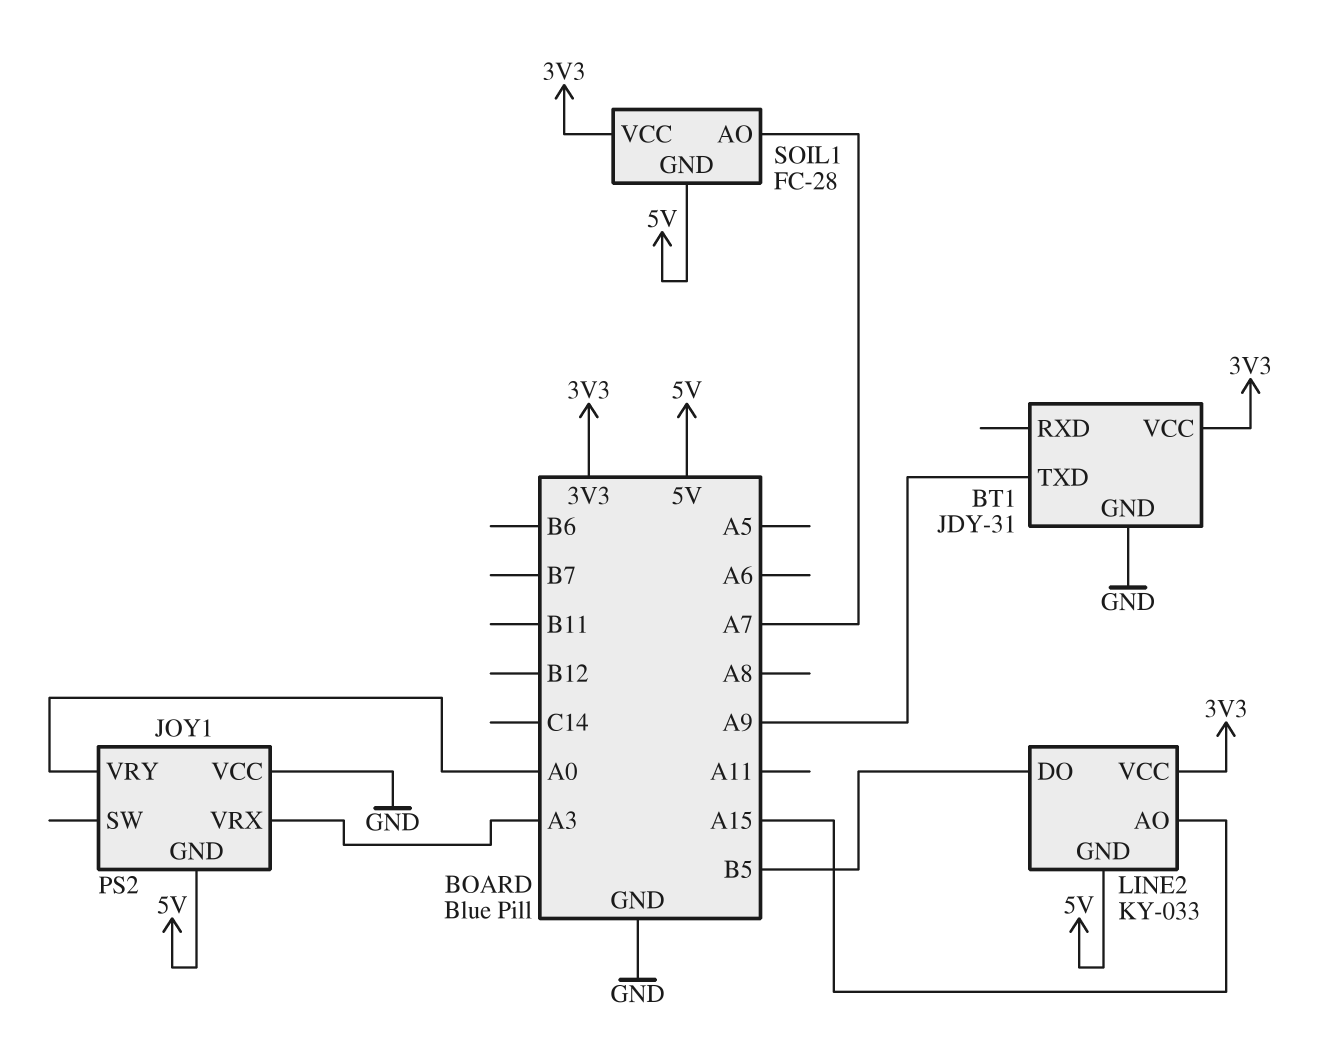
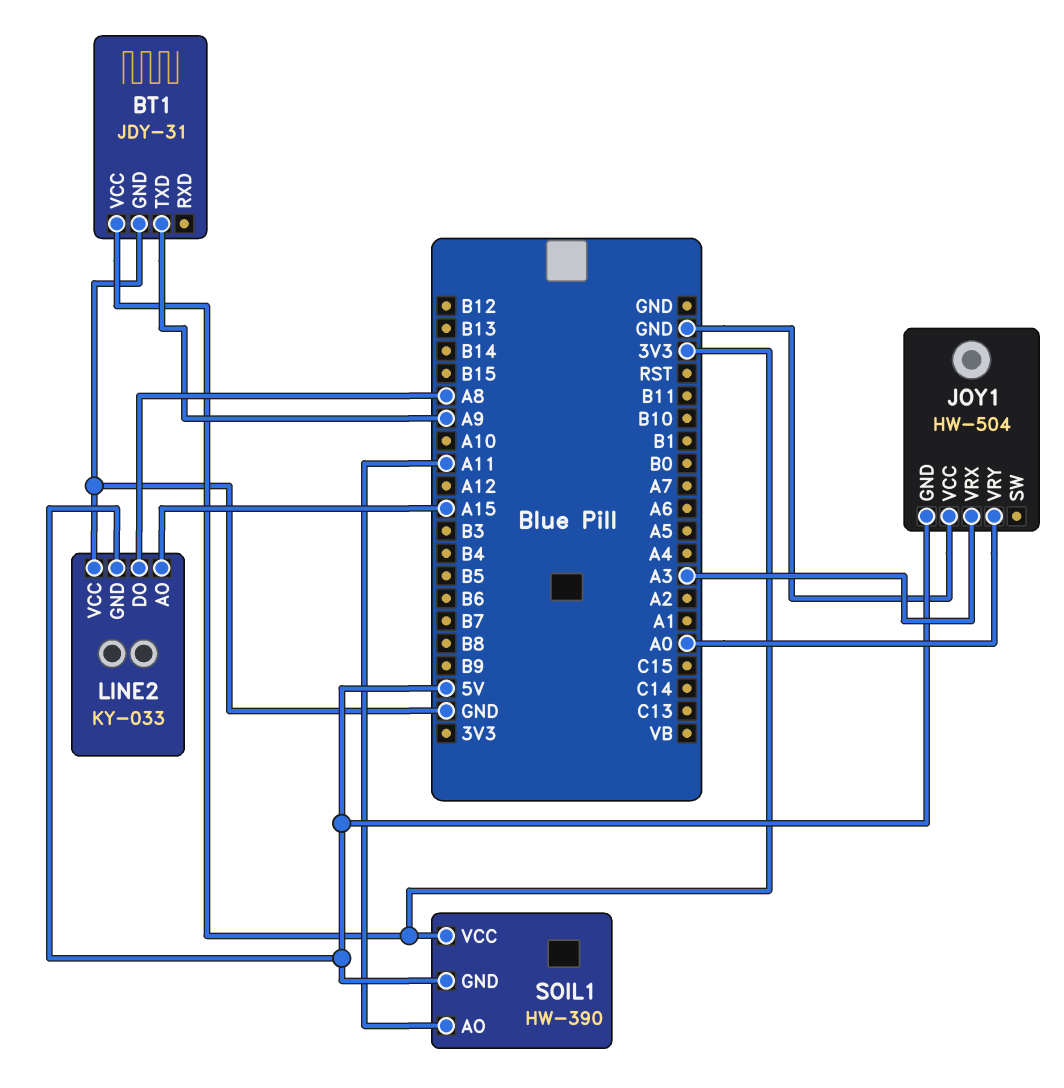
JOY1: PS2 -> HW-504
LINE2 pin DO: B5 -> A8
LINE2 pin VCC: 3V3 -> GND
SOIL1: FC-28 -> HW-390
SOIL1 pin AO: A7 -> A11

